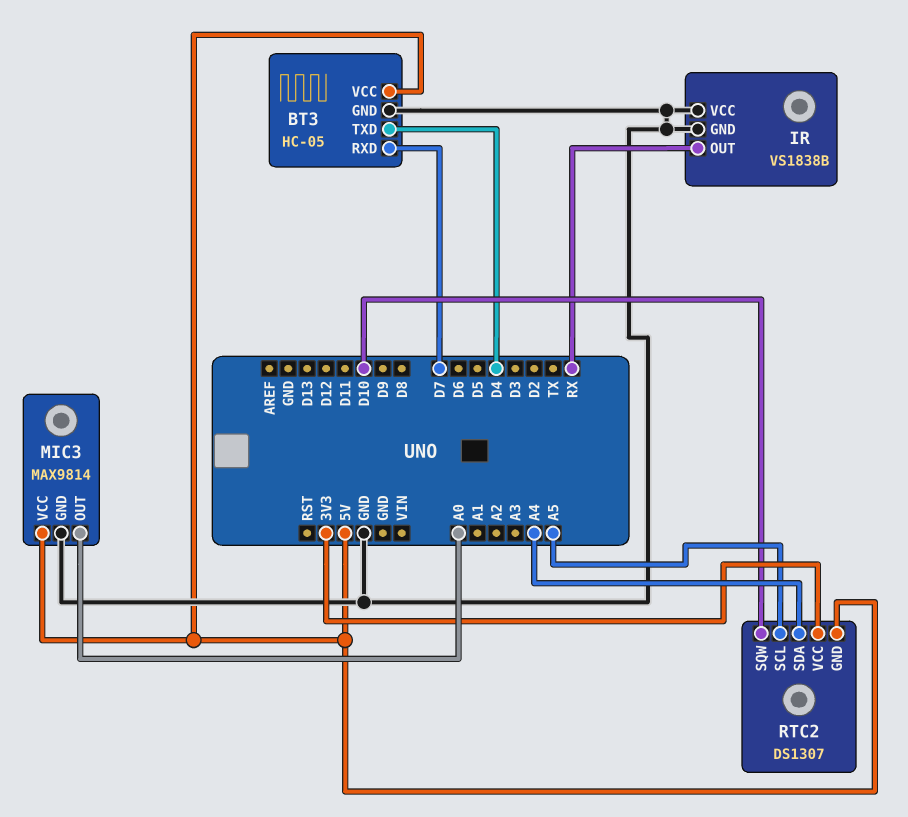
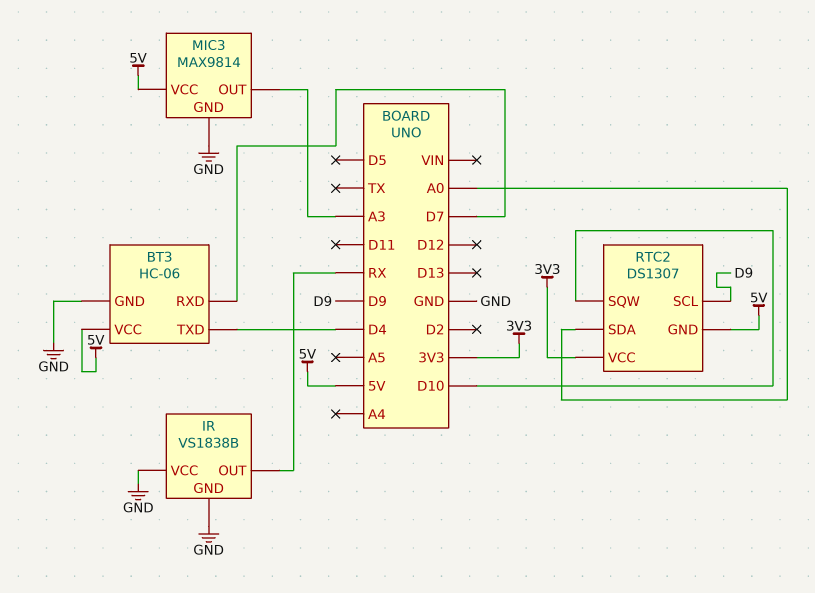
BT3: HC-05 -> HC-06
MIC3 pin OUT: A0 -> A3
RTC2 pin SCL: A5 -> D9
RTC2 pin SDA: A4 -> A0

